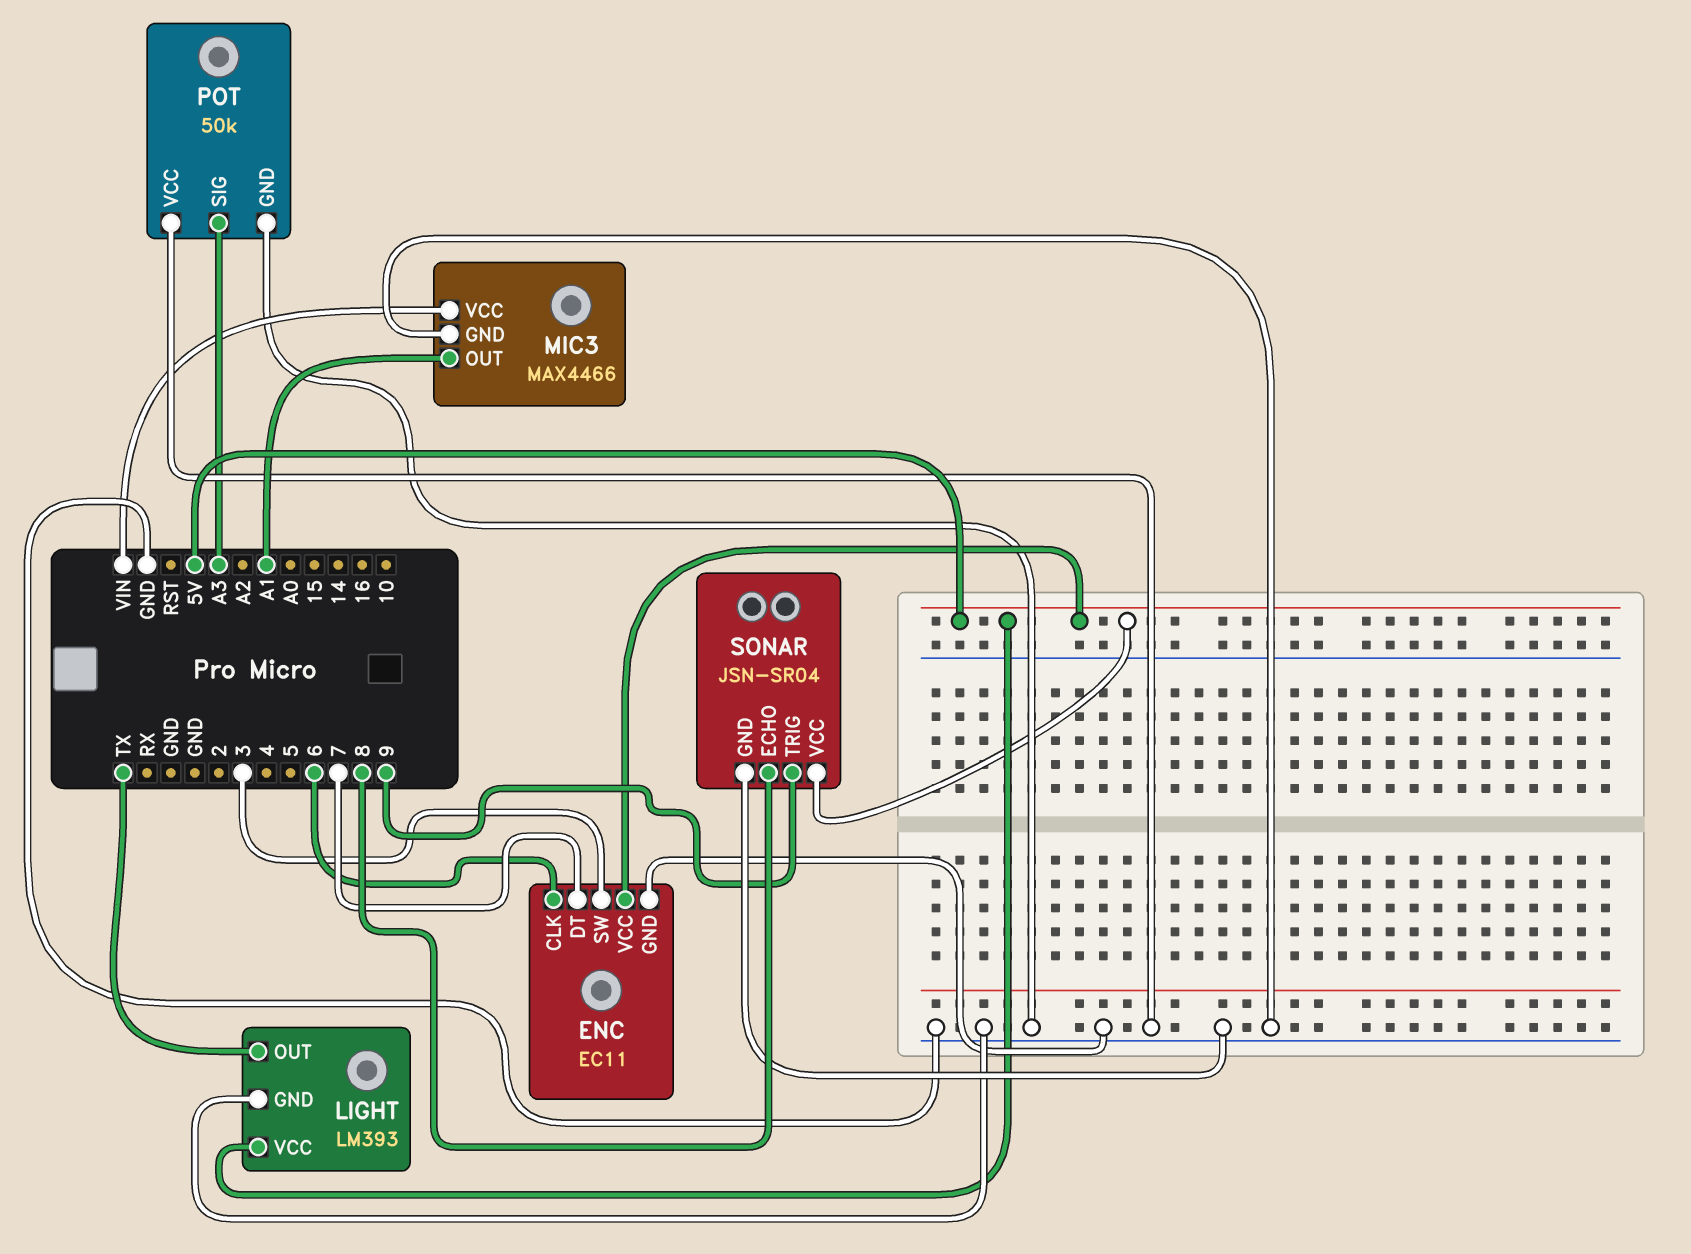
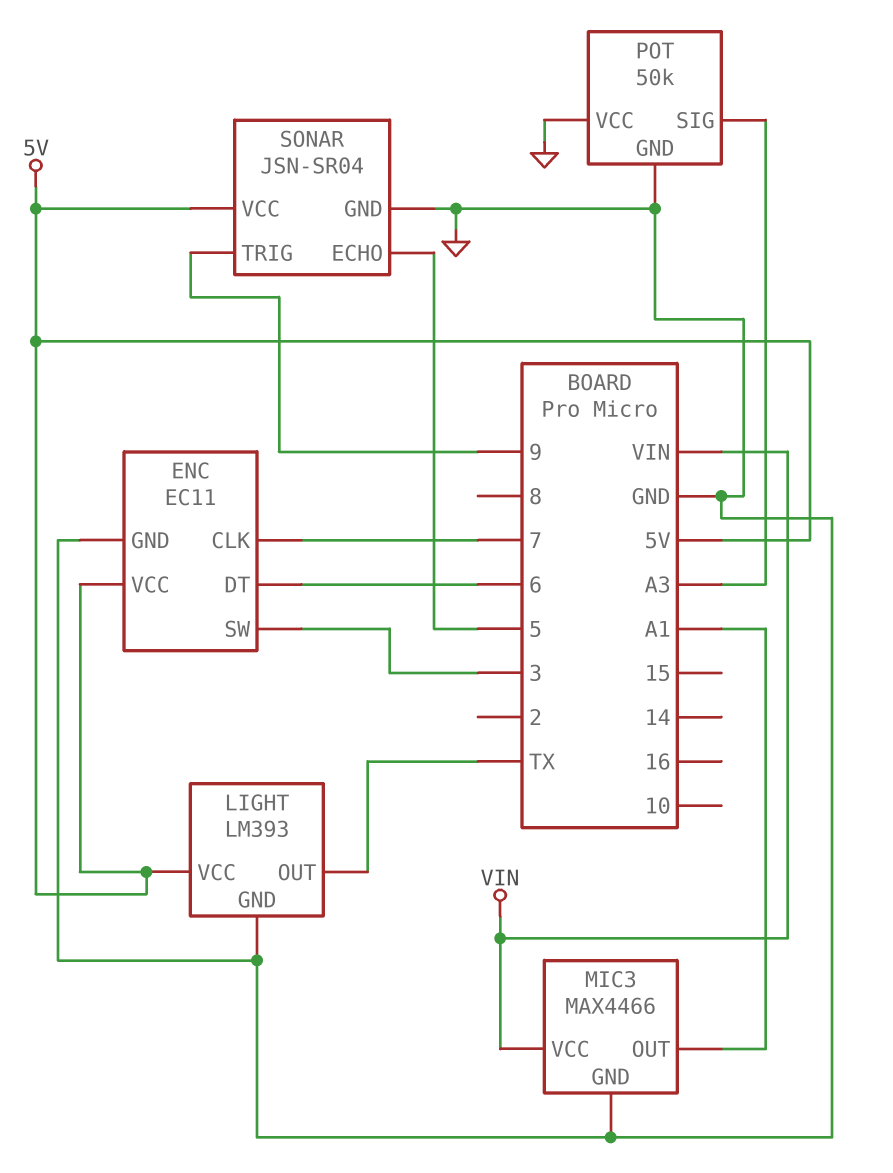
ENC pin CLK: 6 -> 7
ENC pin DT: 7 -> 6
SONAR pin ECHO: 8 -> 5

